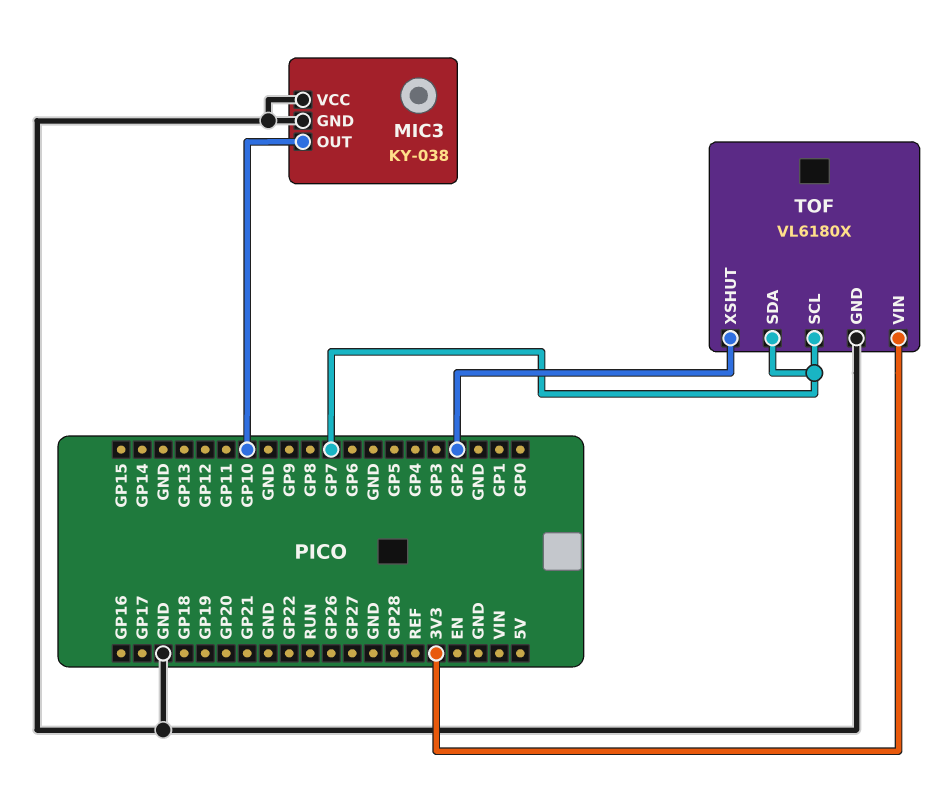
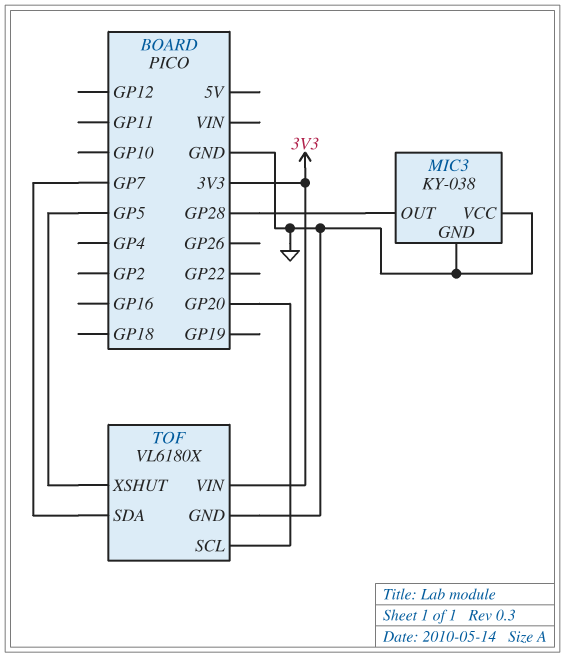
MIC3 pin OUT: GP10 -> GP28
TOF pin SCL: GP7 -> GP20
TOF pin XSHUT: GP2 -> GP5

